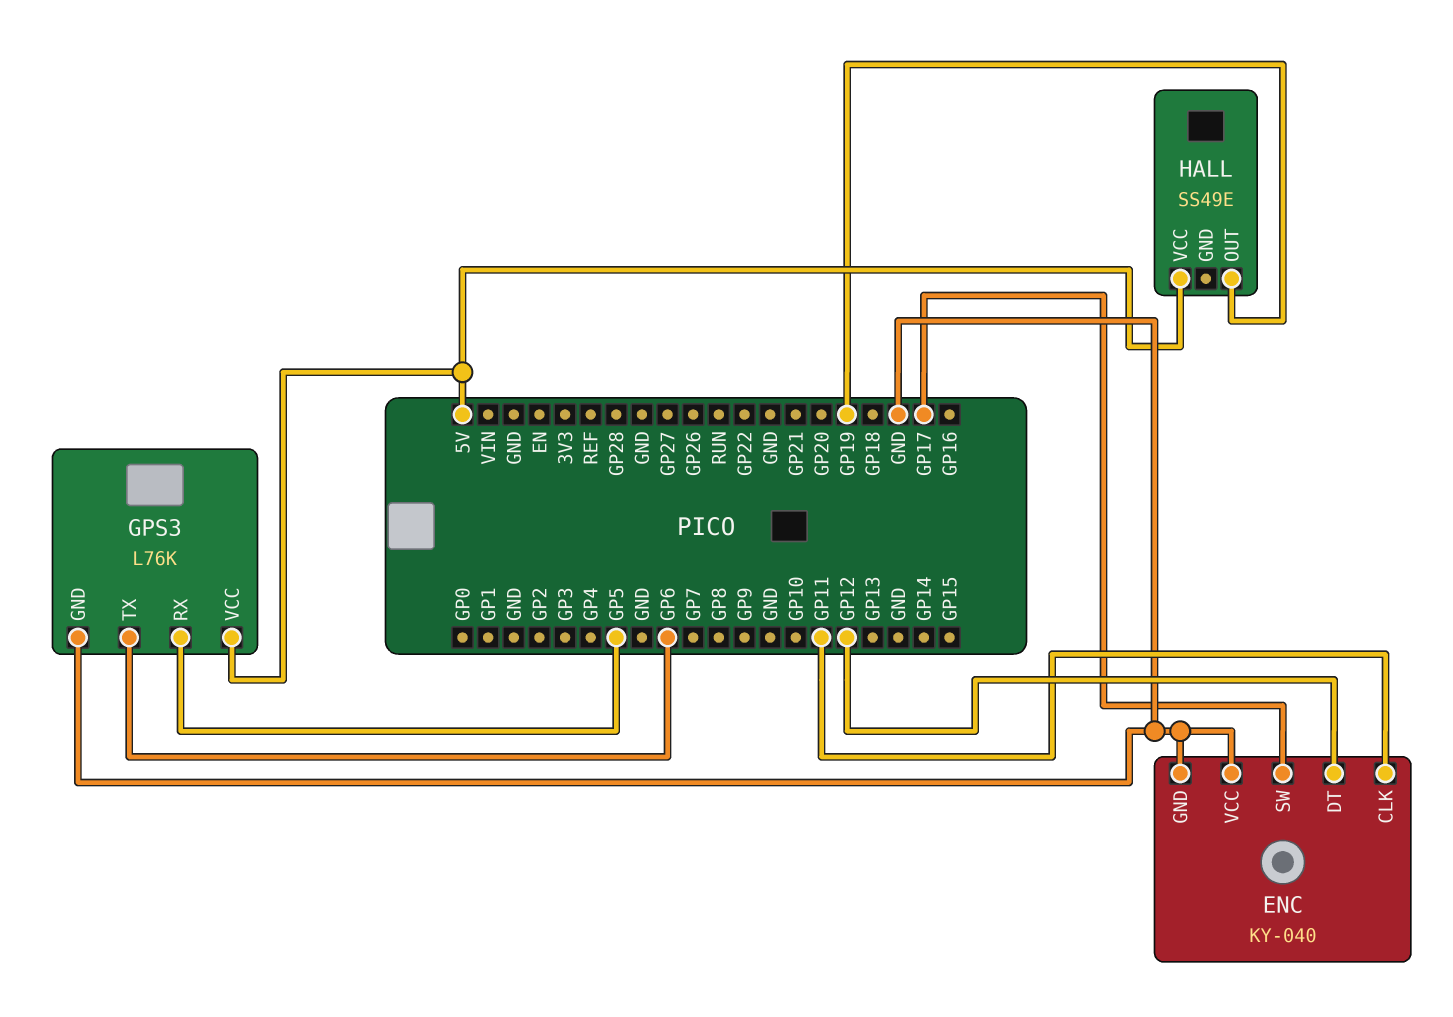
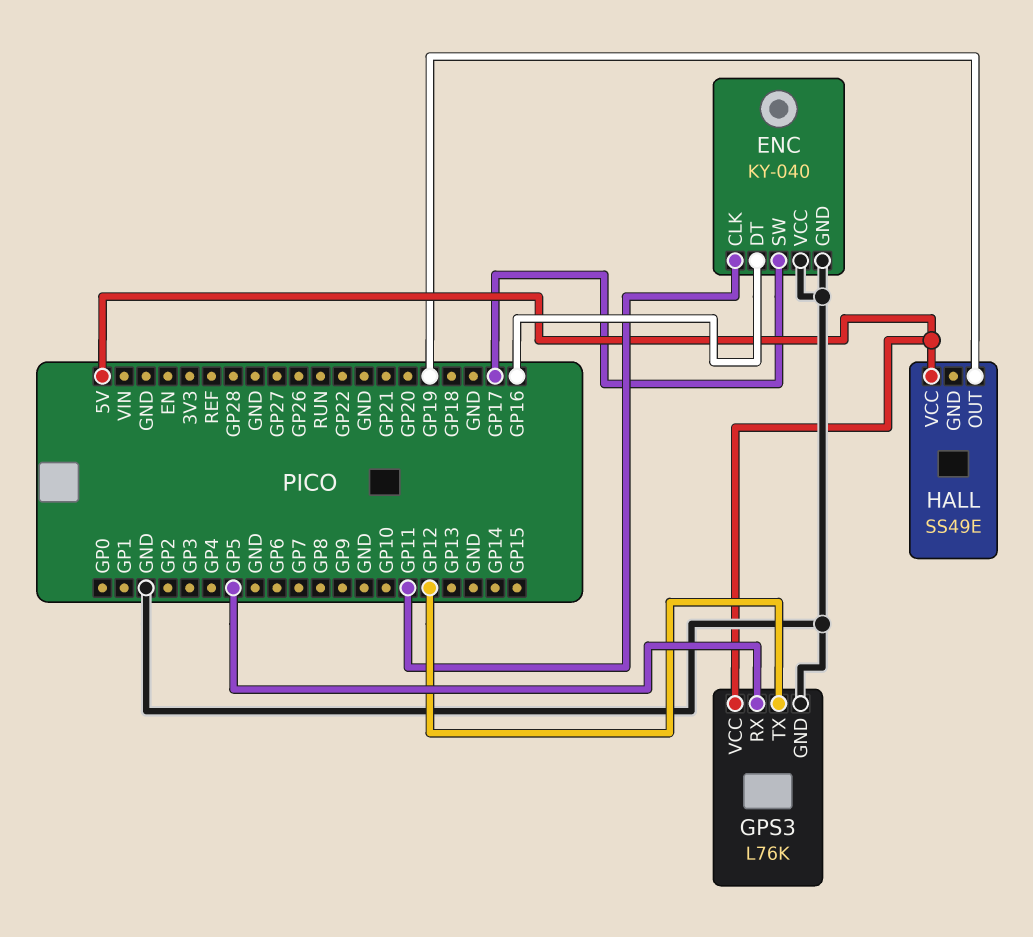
ENC pin DT: GP12 -> GP16
GPS3 pin TX: GP6 -> GP12

